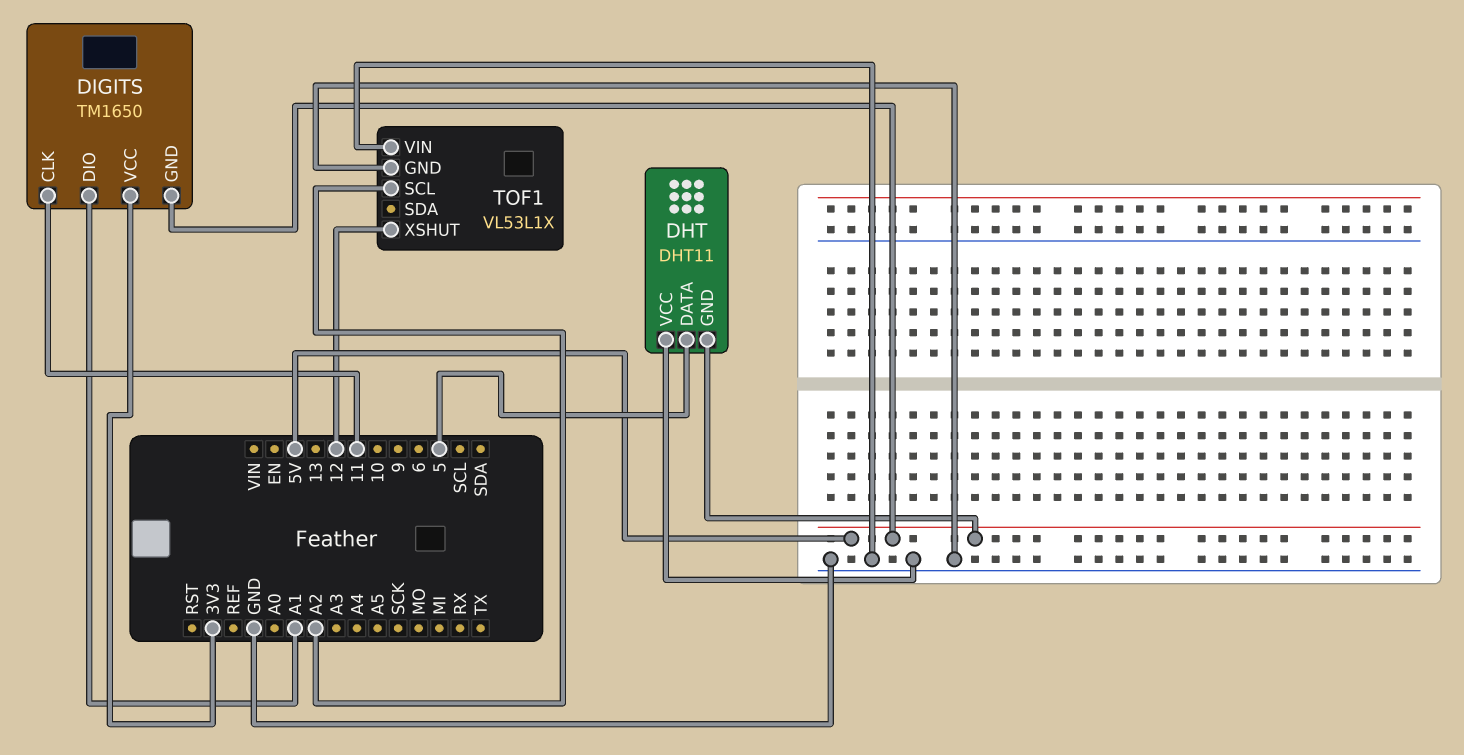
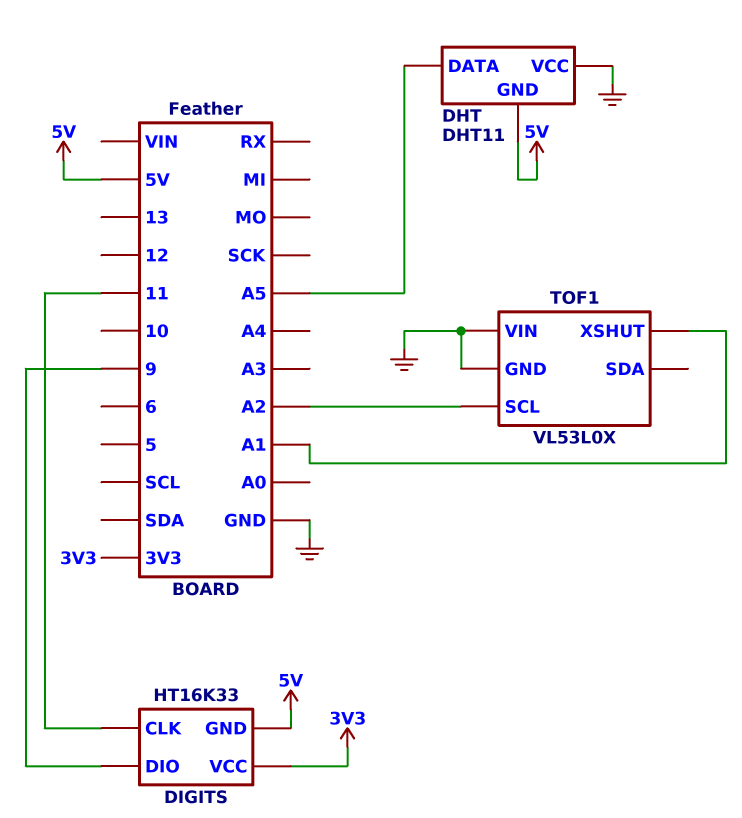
DHT pin DATA: 5 -> A5
DIGITS: TM1650 -> HT16K33
DIGITS pin DIO: A1 -> 9
TOF1: VL53L1X -> VL53L0X
TOF1 pin XSHUT: 12 -> A1

